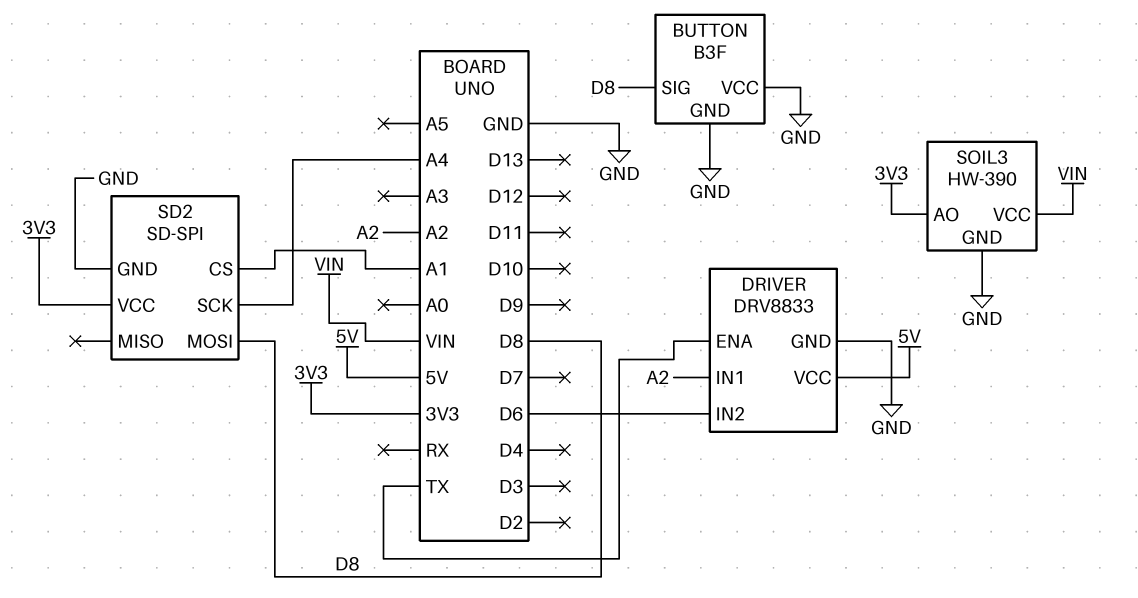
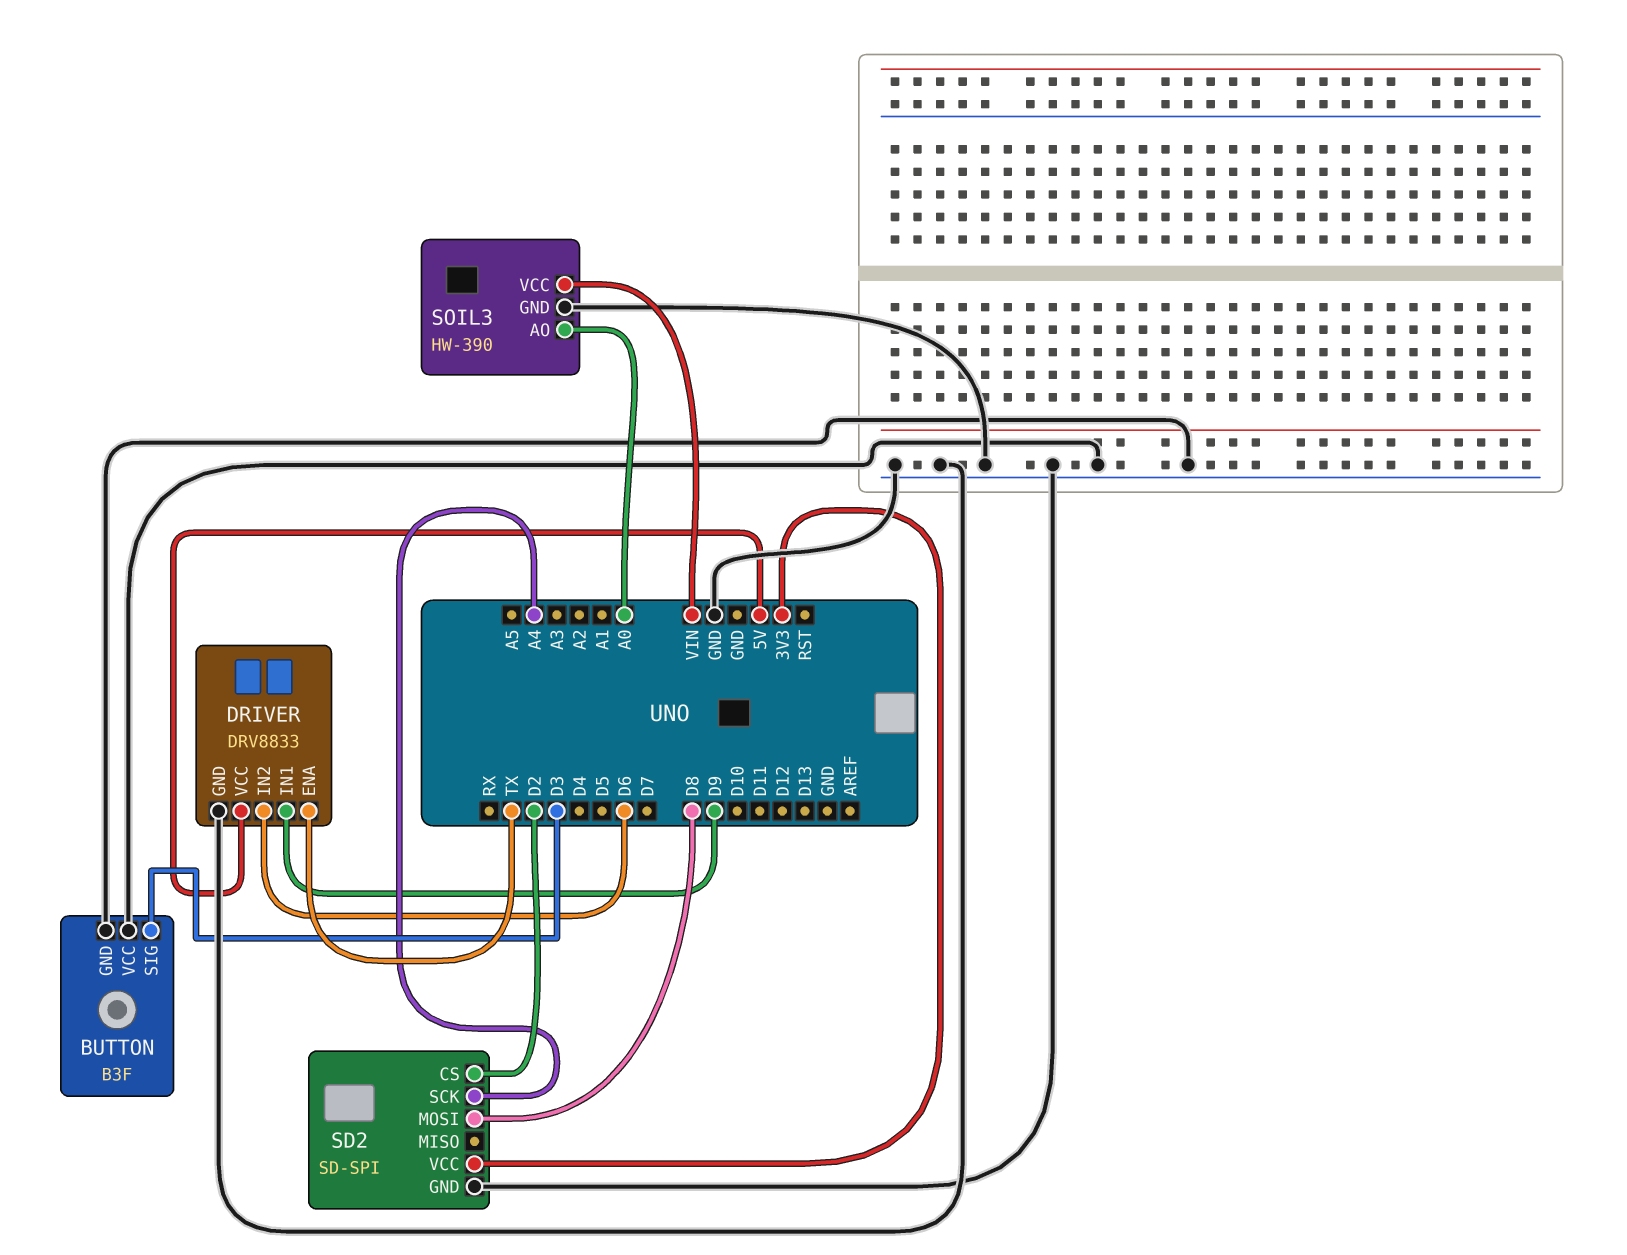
BUTTON pin SIG: D8 -> D3
DRIVER pin IN1: A2 -> D9
SD2 pin CS: A1 -> D2
SOIL3 pin AO: 3V3 -> A0

